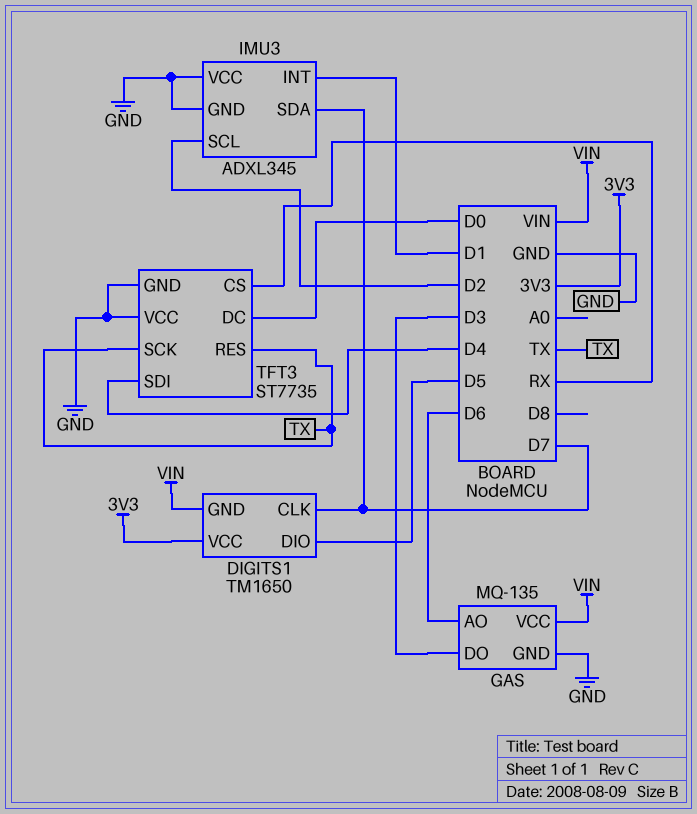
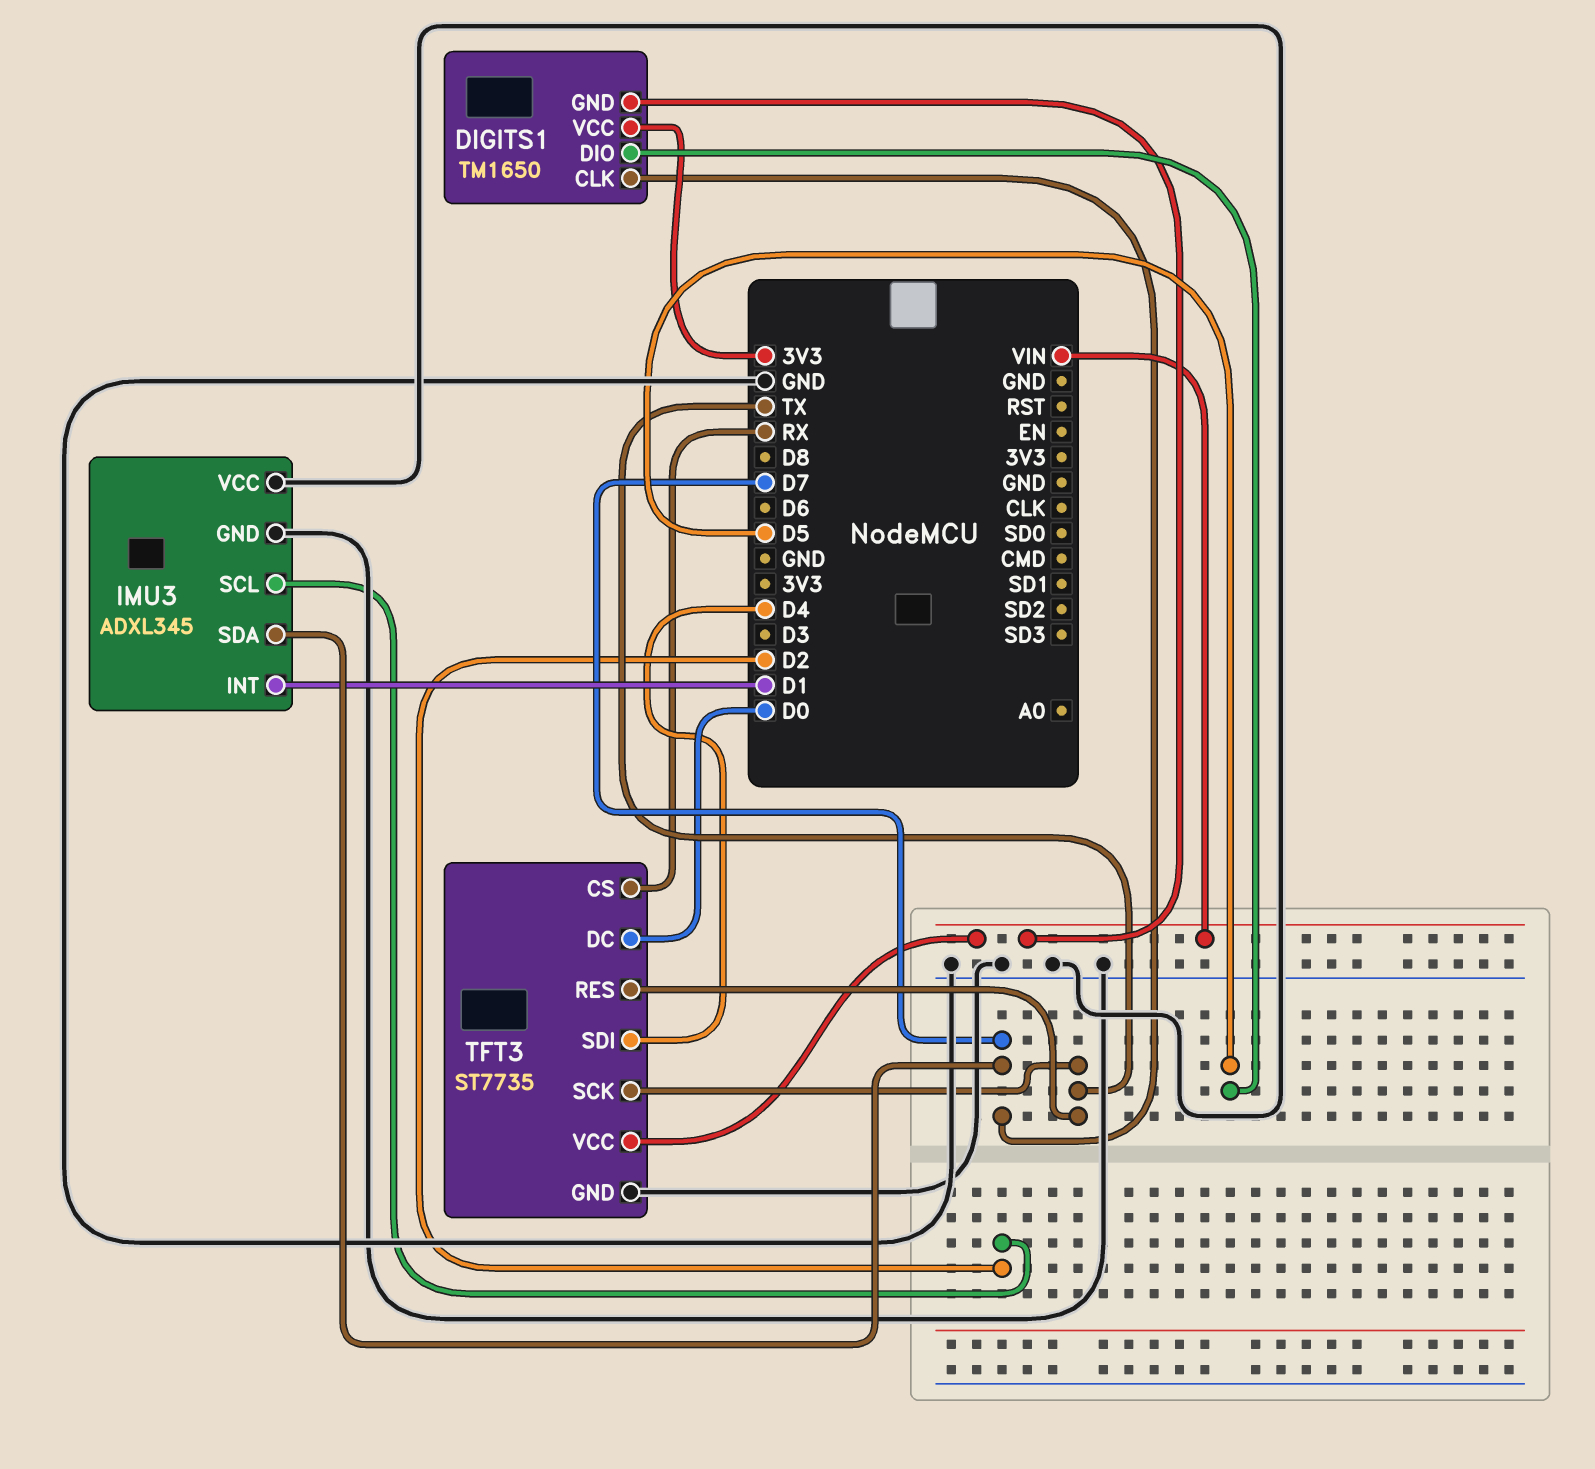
GAS: MQ-135 -> none
GAS pin AO: D6 -> none
GAS pin DO: D3 -> none
GAS pin GND: GND -> none
GAS pin VCC: VIN -> none
TFT3 pin VCC: GND -> VIN

